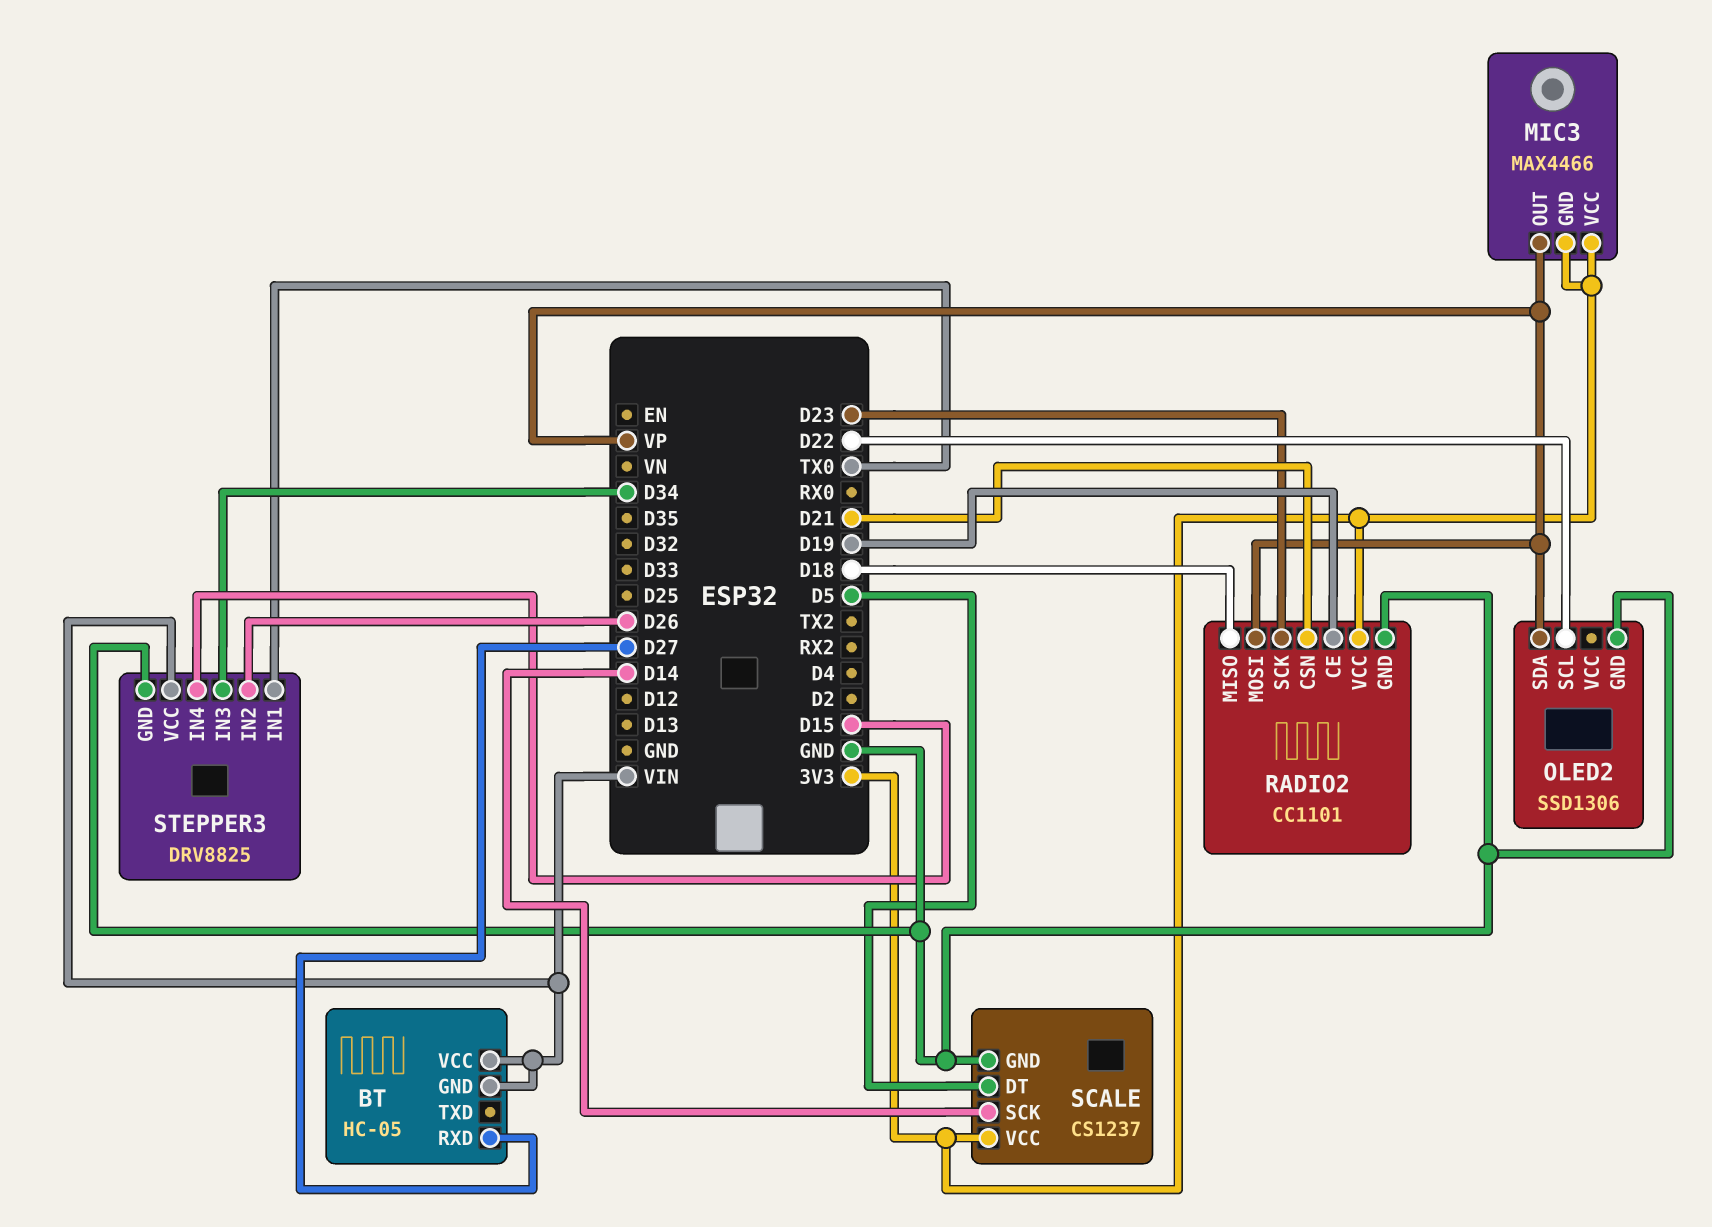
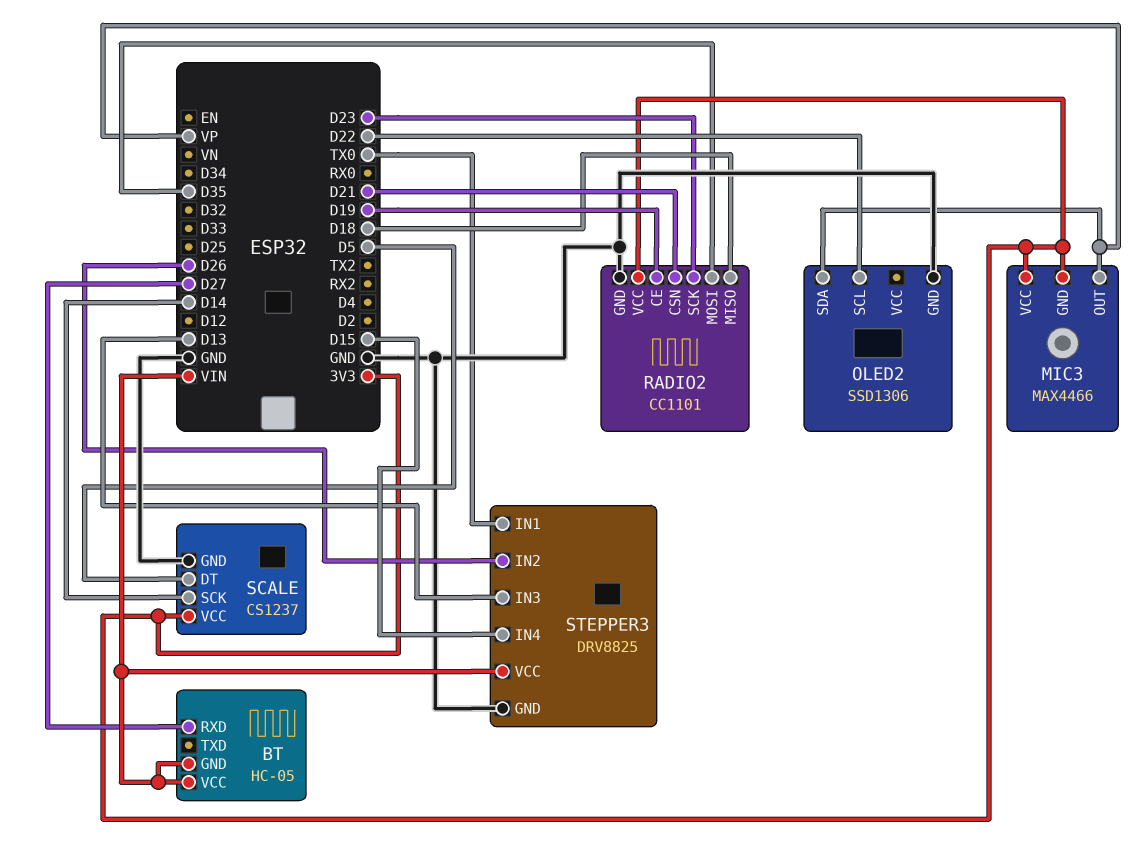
RADIO2 pin MOSI: VP -> D35
STEPPER3 pin IN3: D34 -> D13

